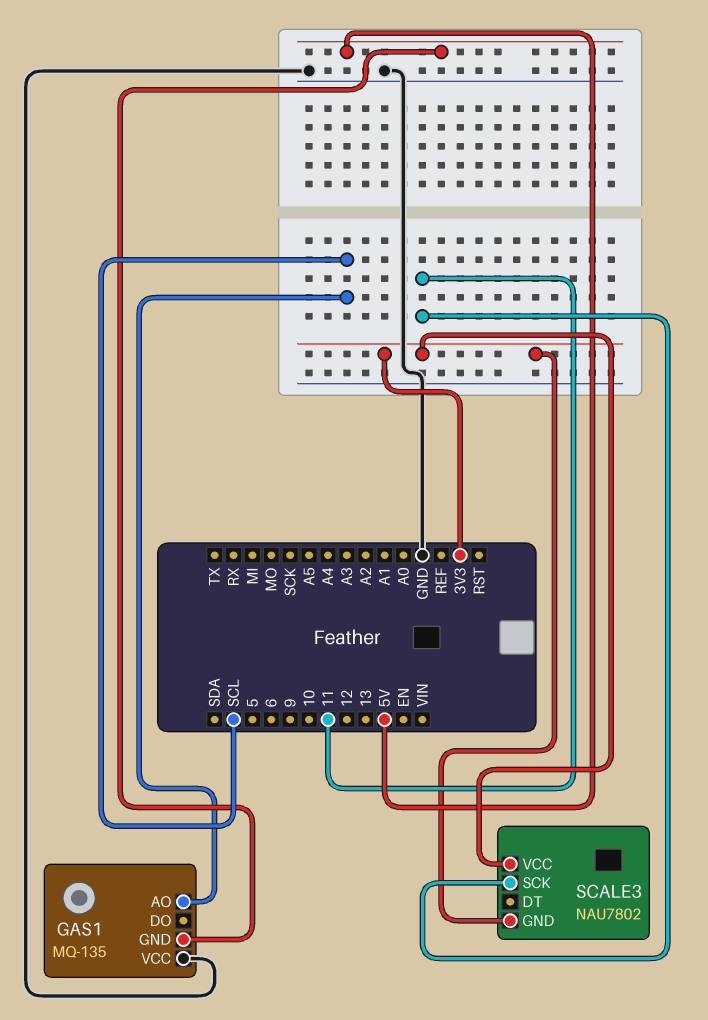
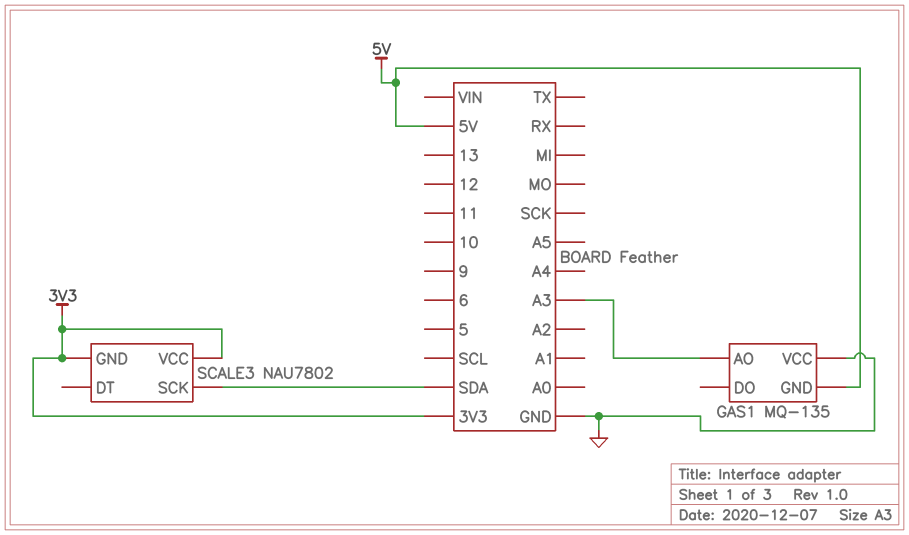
GAS1 pin AO: SCL -> A3
SCALE3 pin SCK: 11 -> SDA

